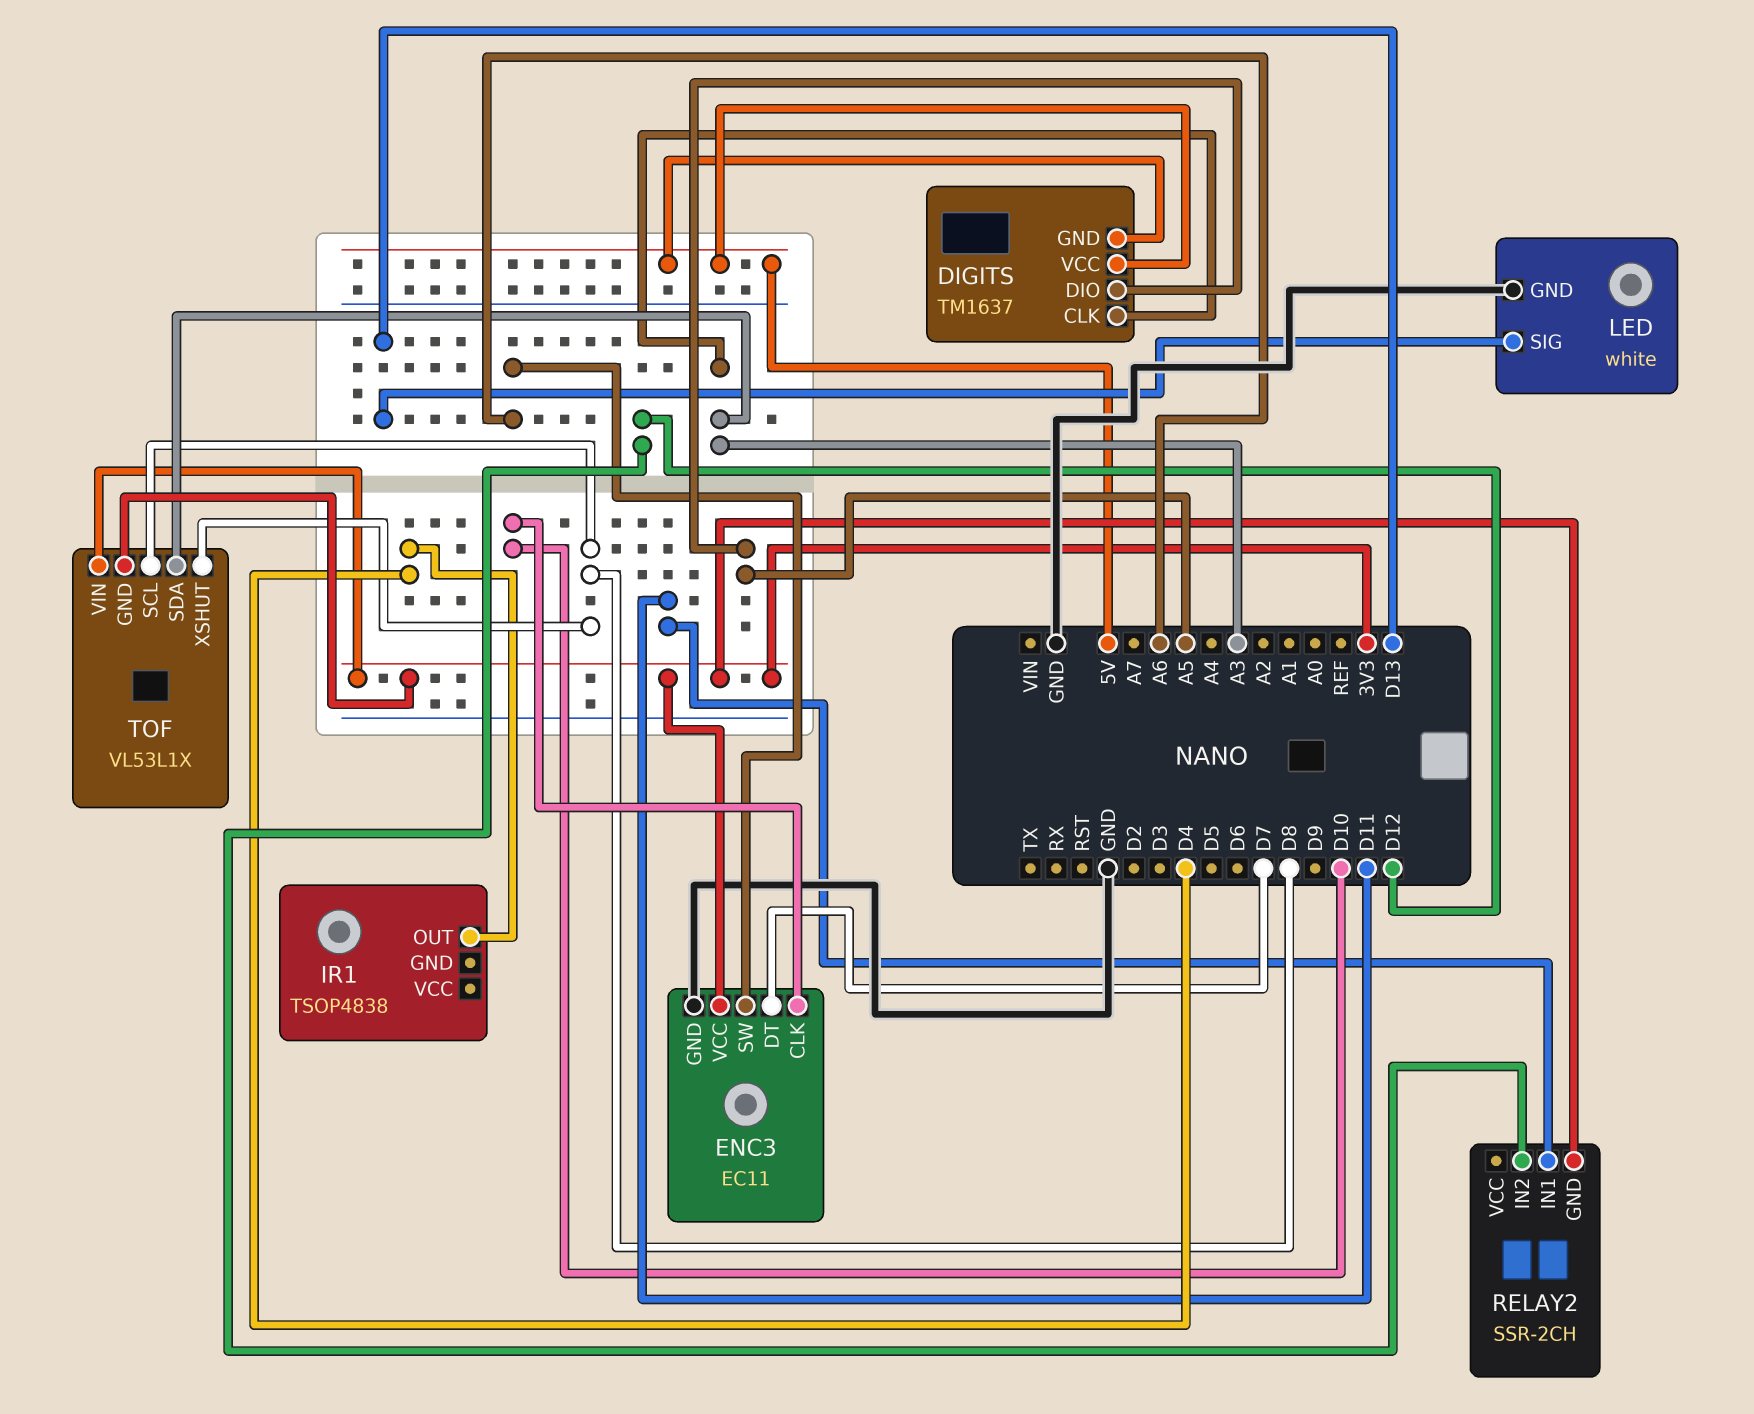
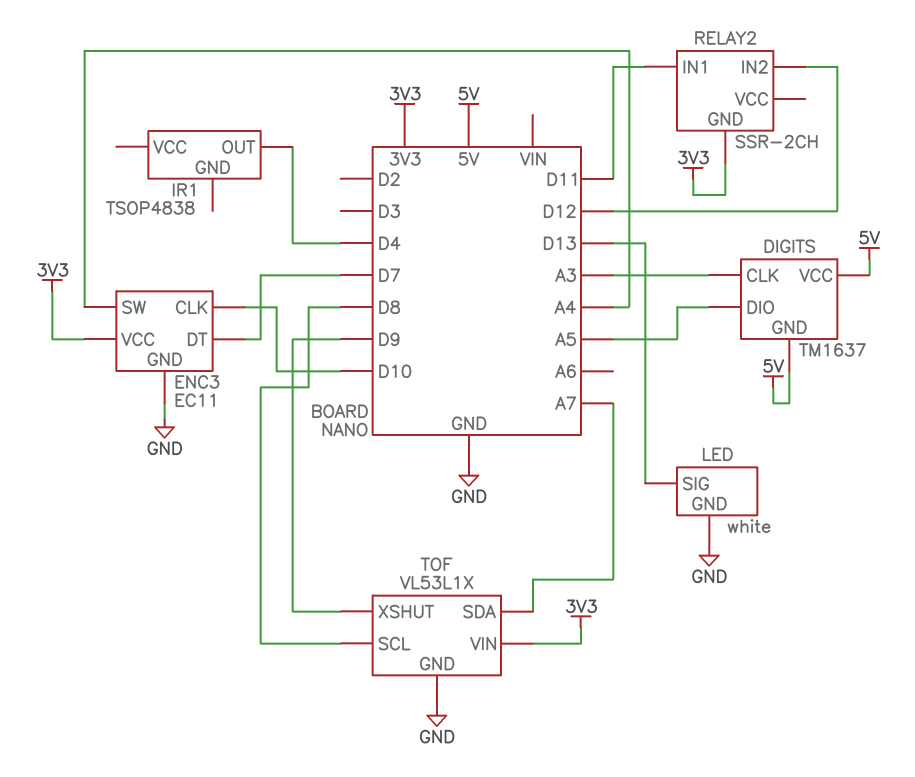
ENC3 pin SW: A6 -> A4
TOF pin GND: 3V3 -> GND
TOF pin SDA: A3 -> A7
TOF pin XSHUT: D8 -> D9

